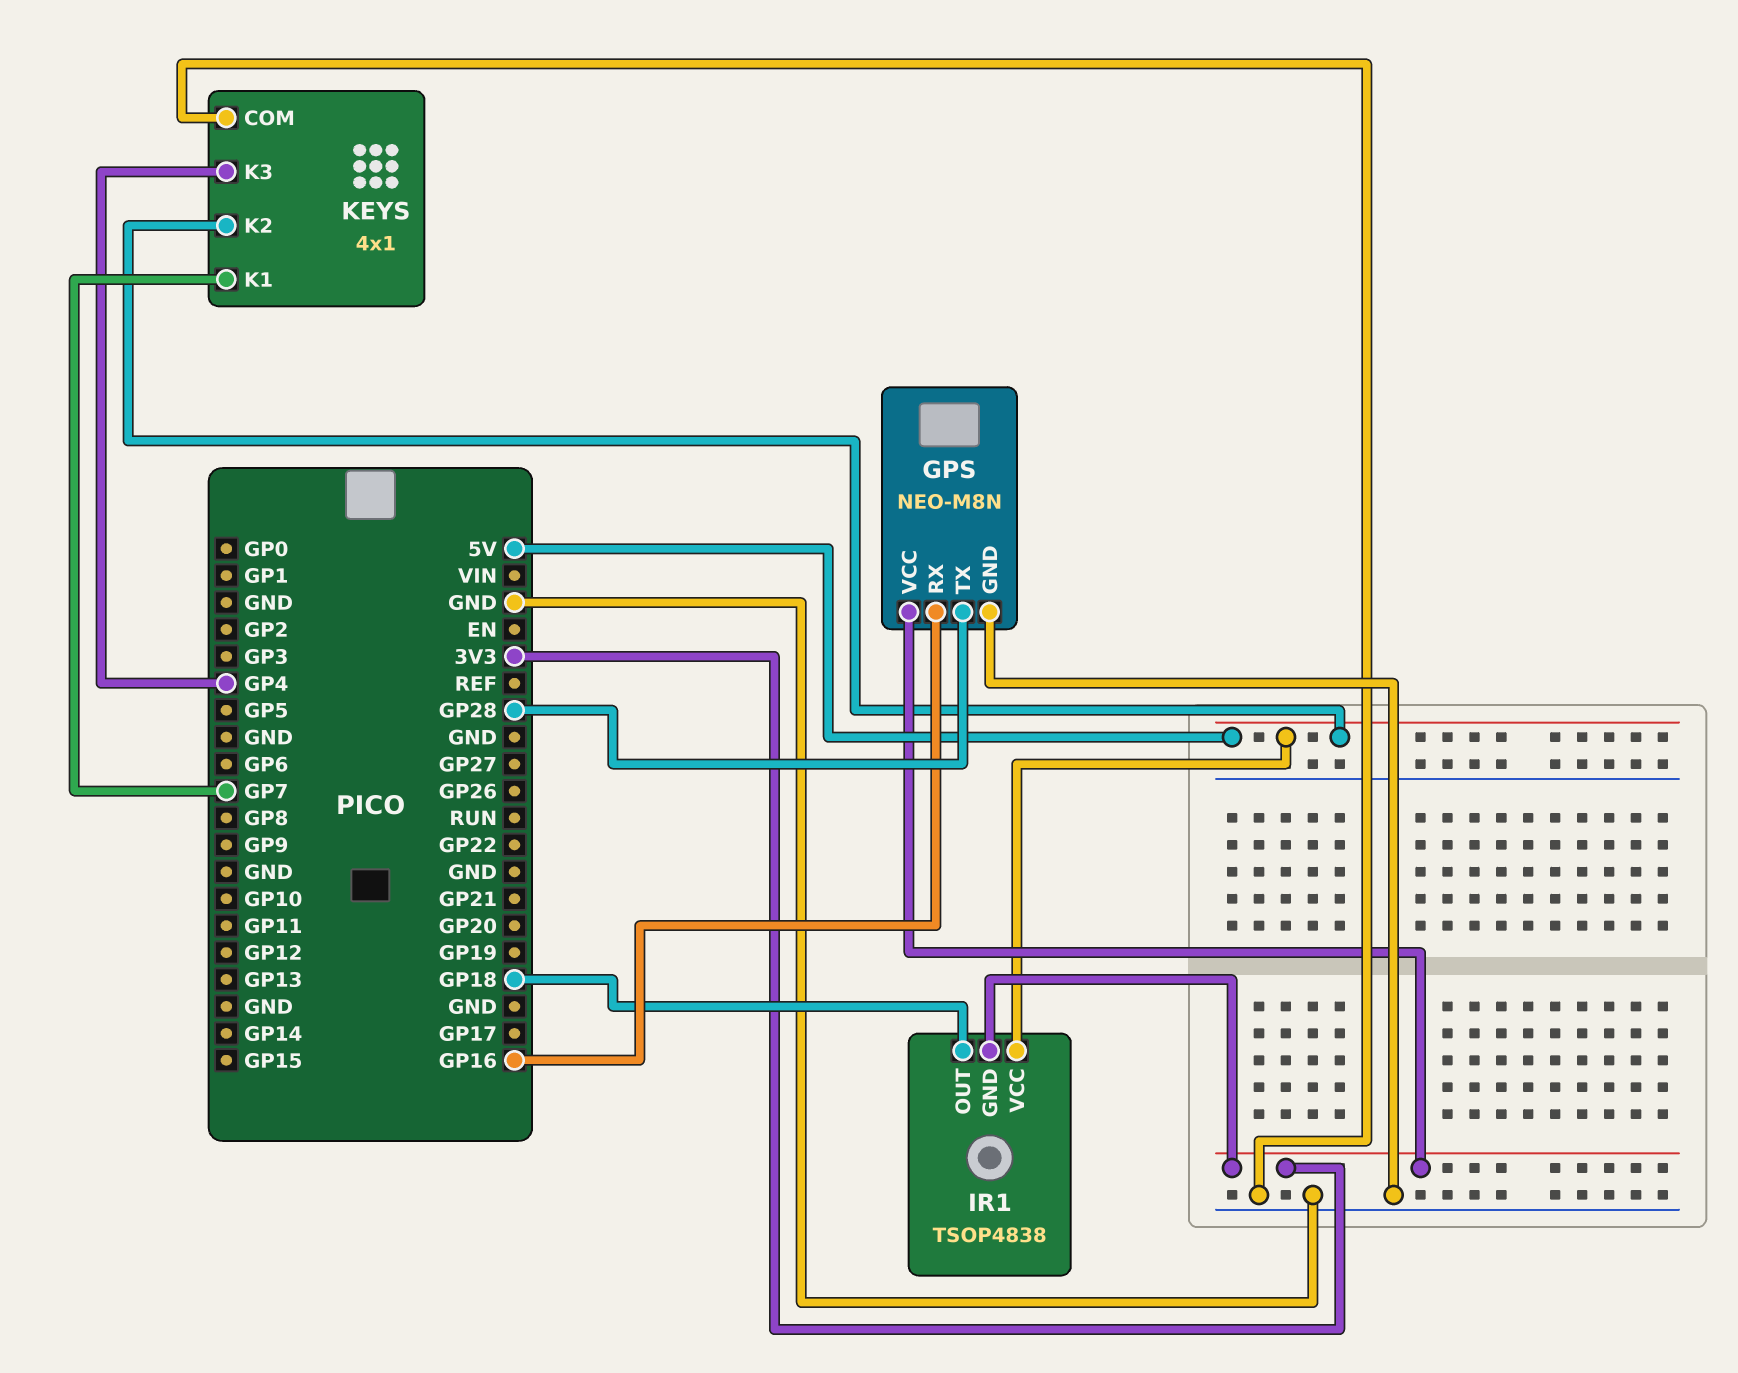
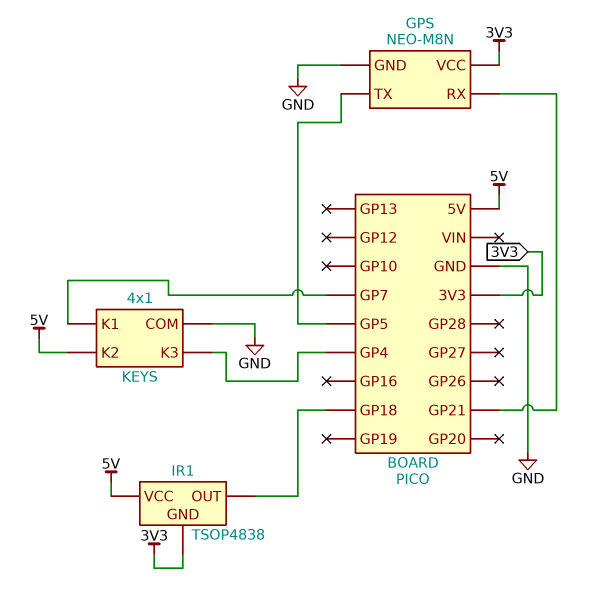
GPS pin RX: GP16 -> GP21
GPS pin TX: GP28 -> GP5

